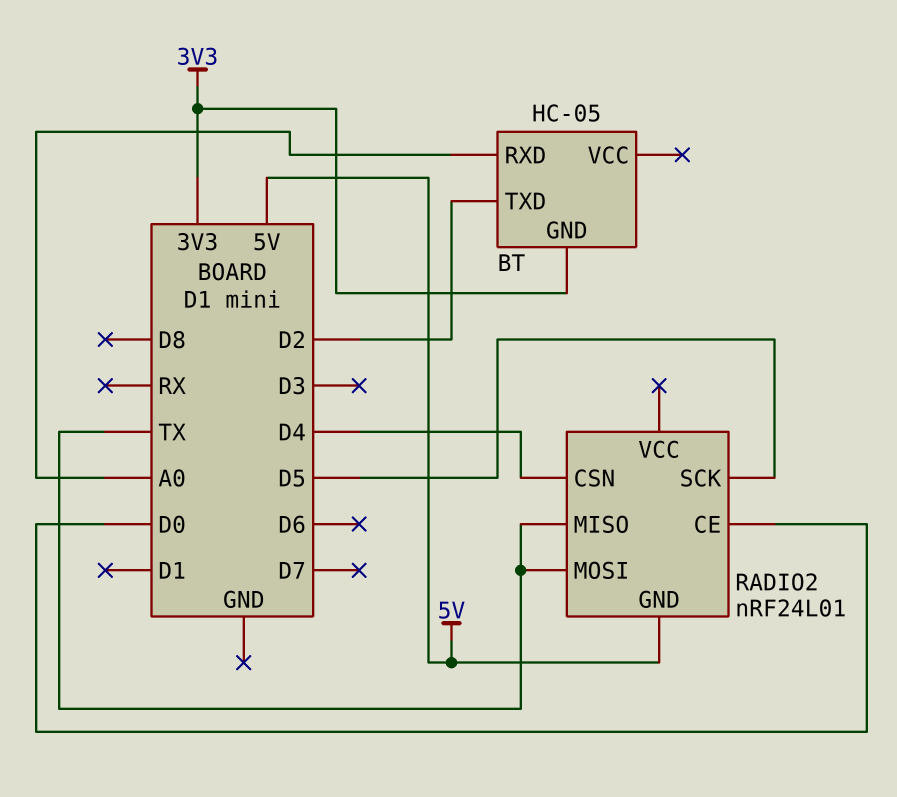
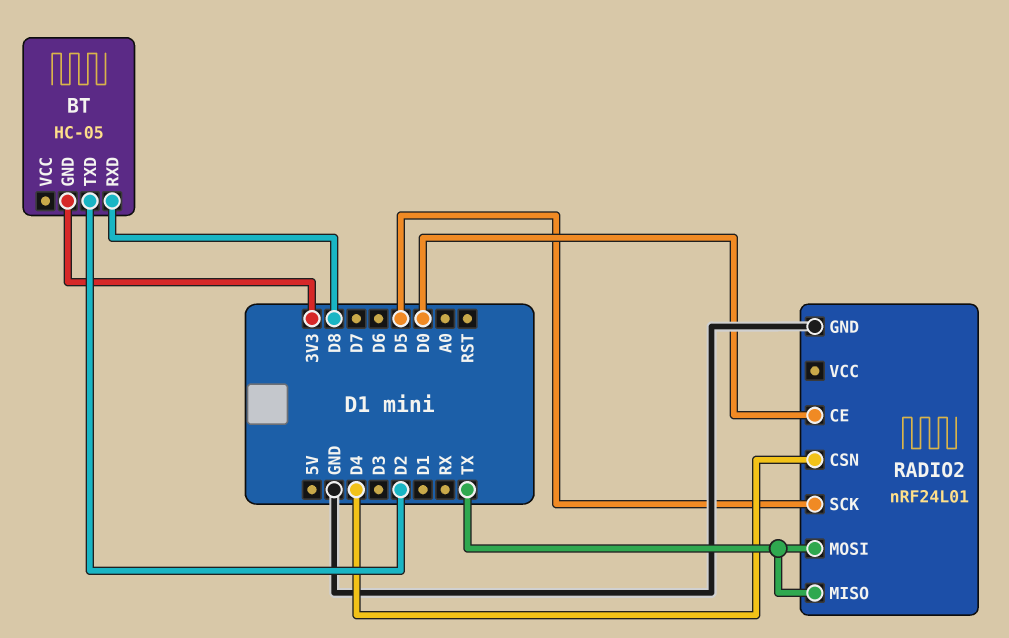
BT pin RXD: A0 -> D8
RADIO2 pin GND: 5V -> GND

